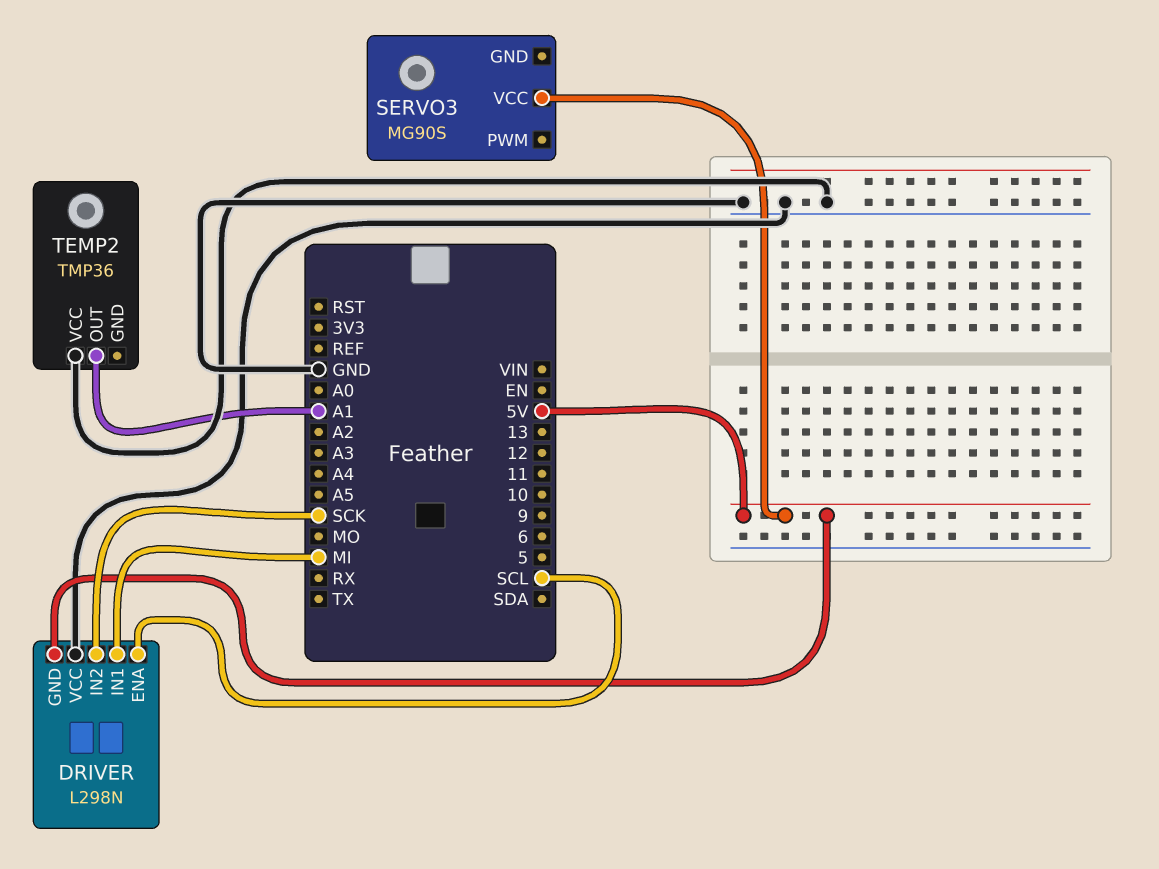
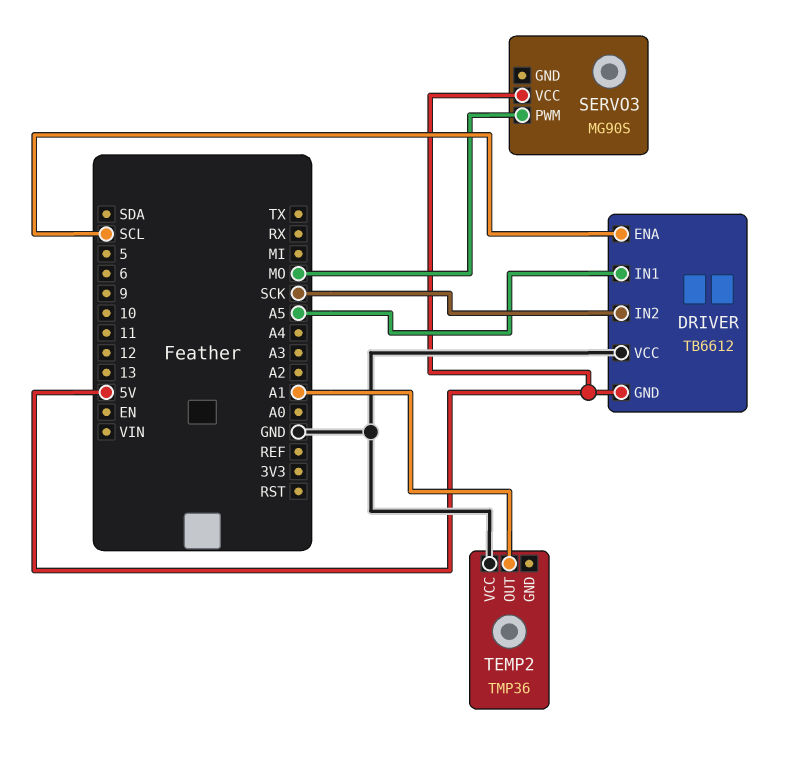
DRIVER: L298N -> TB6612
DRIVER pin IN1: MI -> A5
SERVO3 pin PWM: none -> MO

